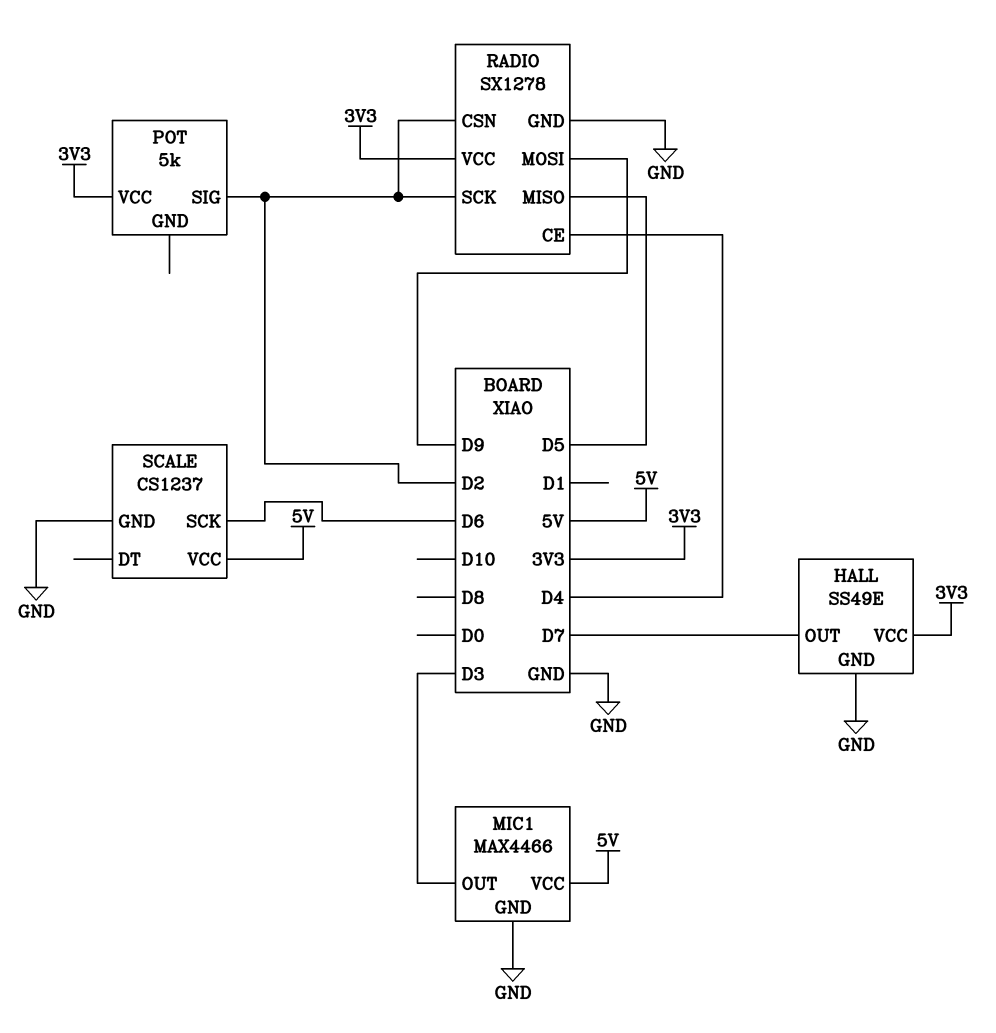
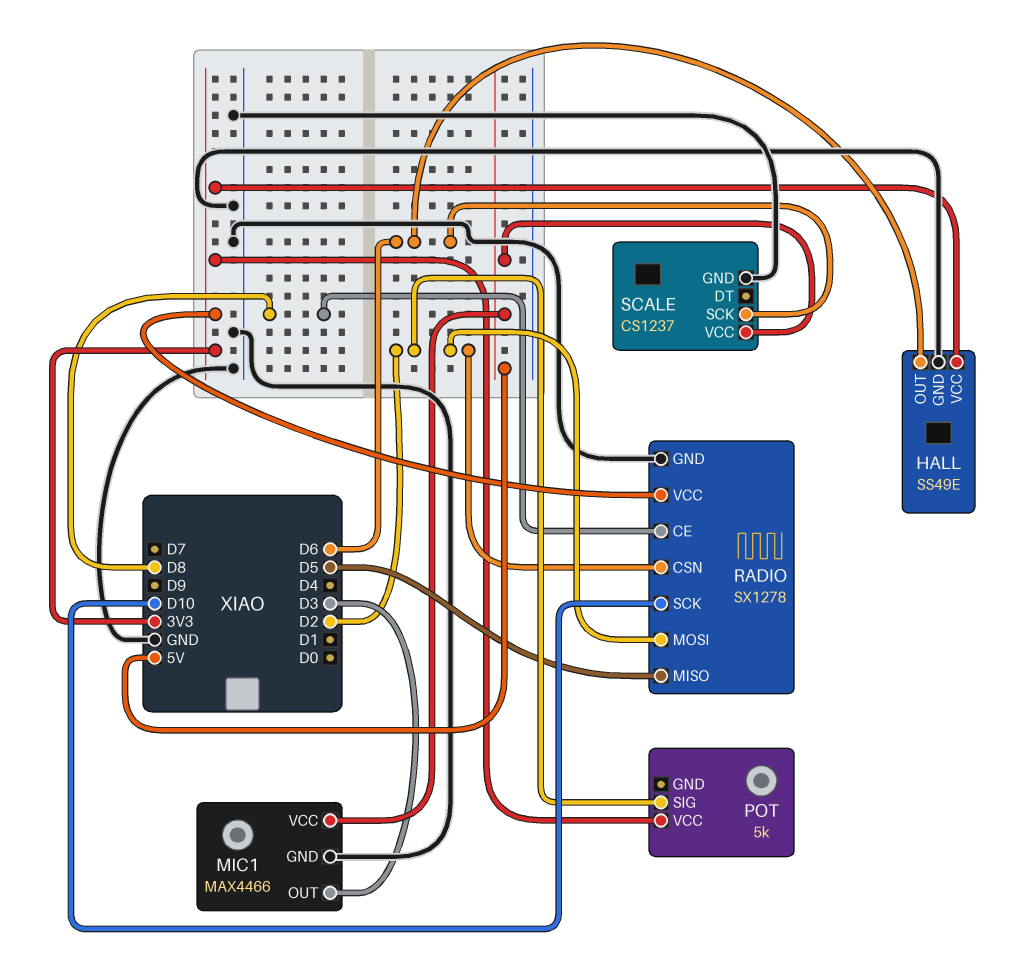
HALL pin OUT: D7 -> D6
RADIO pin CE: D4 -> D8
RADIO pin MOSI: D9 -> D2
RADIO pin SCK: D2 -> D10

